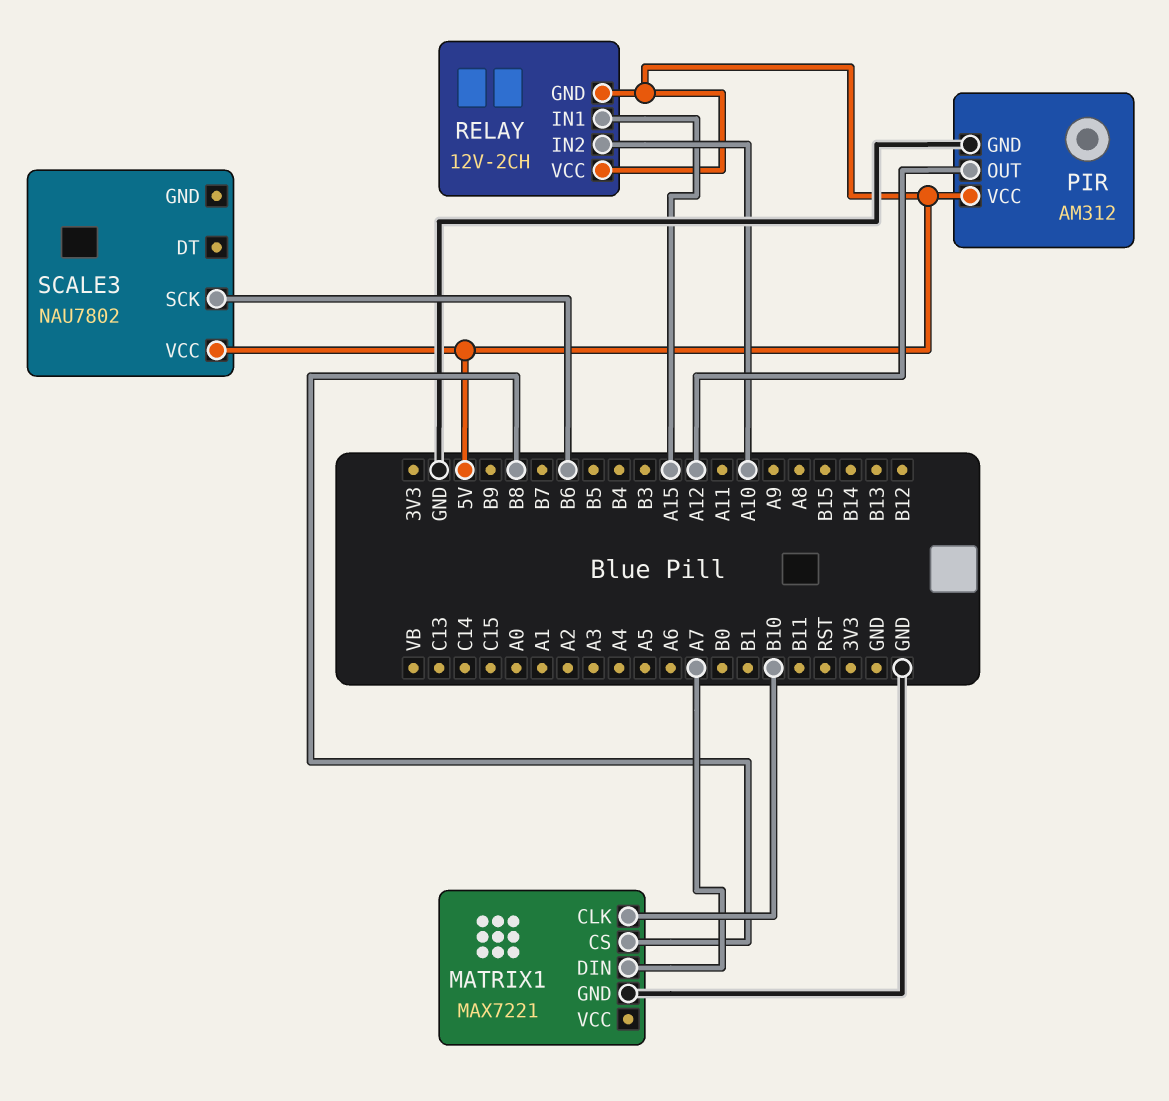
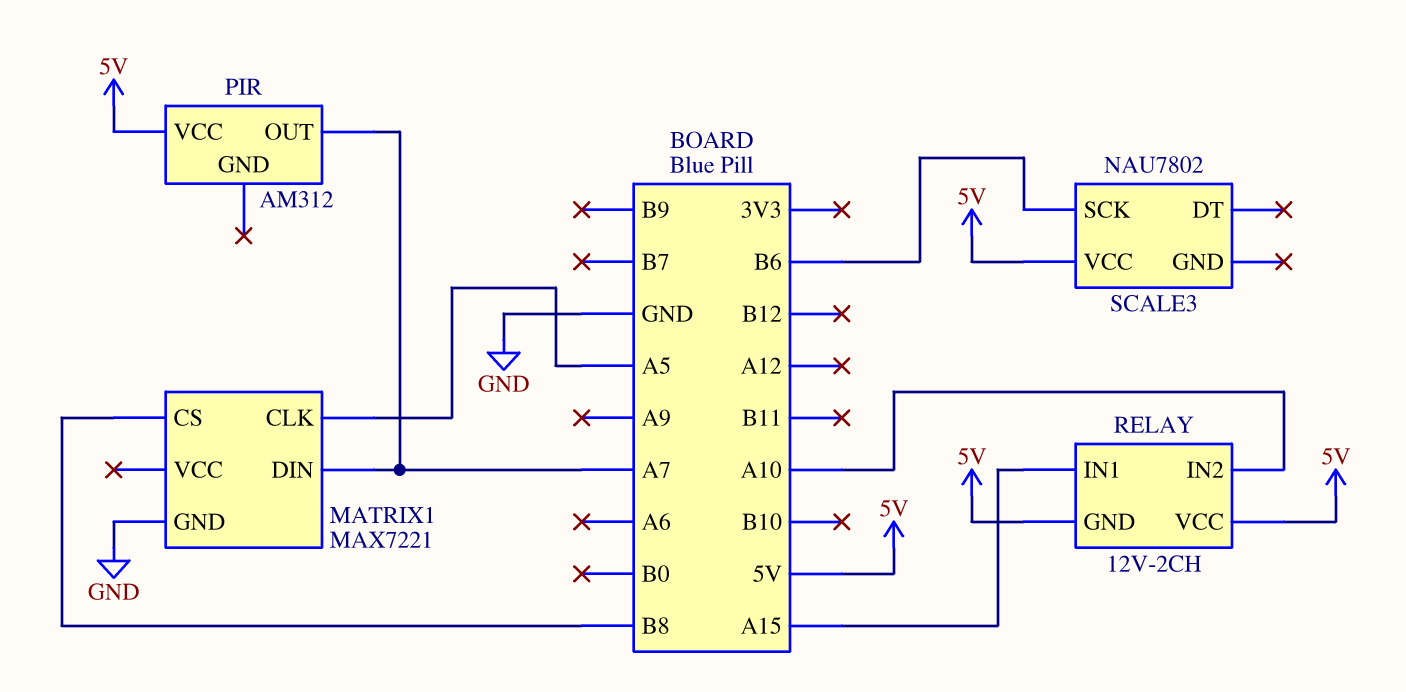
MATRIX1 pin CLK: B10 -> A5
PIR pin GND: GND -> none
PIR pin OUT: A12 -> A7

